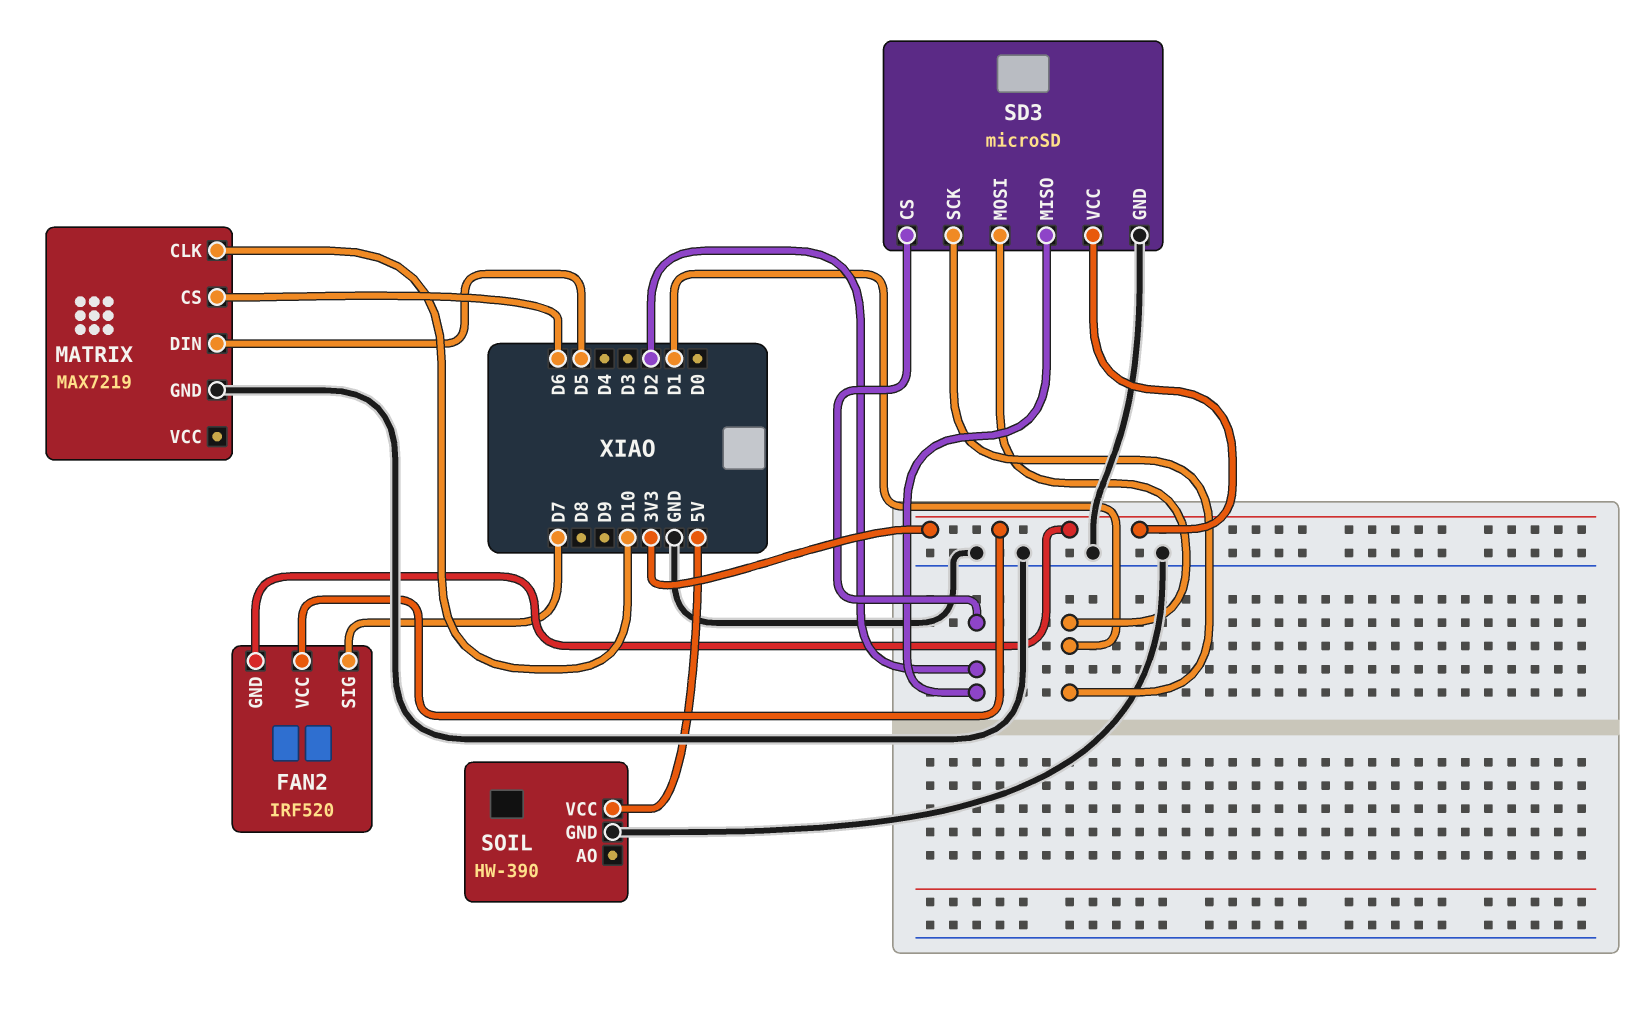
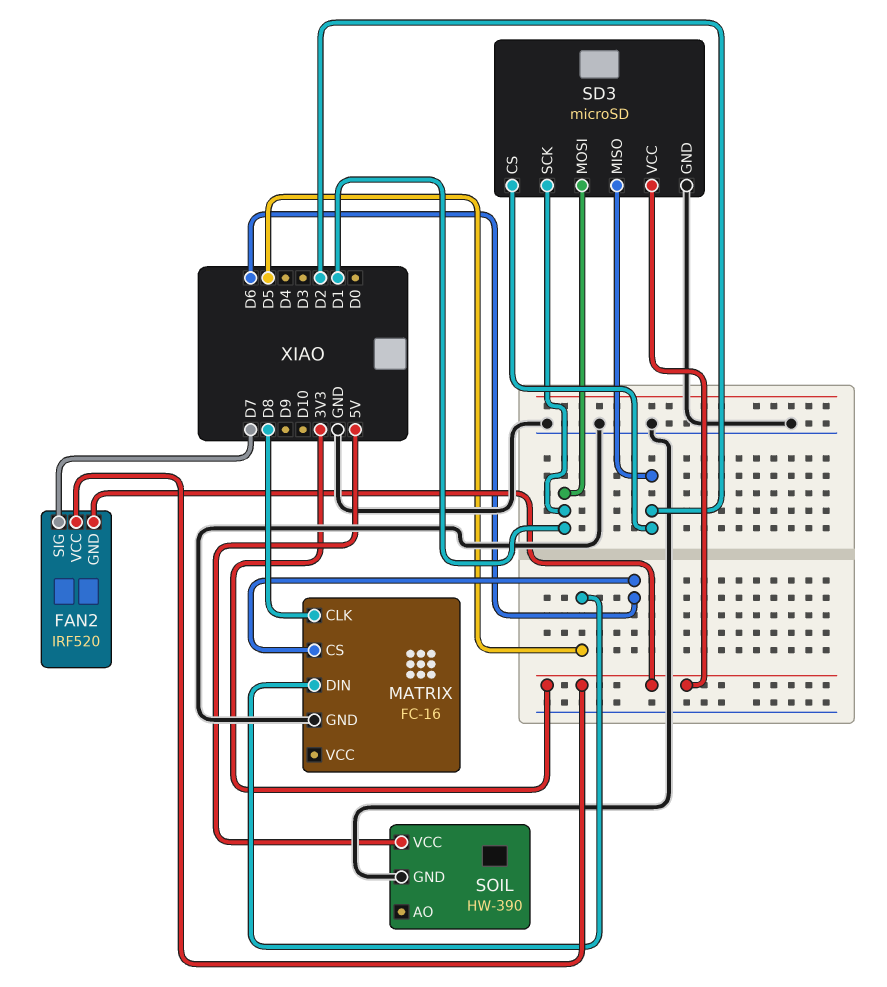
MATRIX: MAX7219 -> FC-16
MATRIX pin CLK: D10 -> D8

